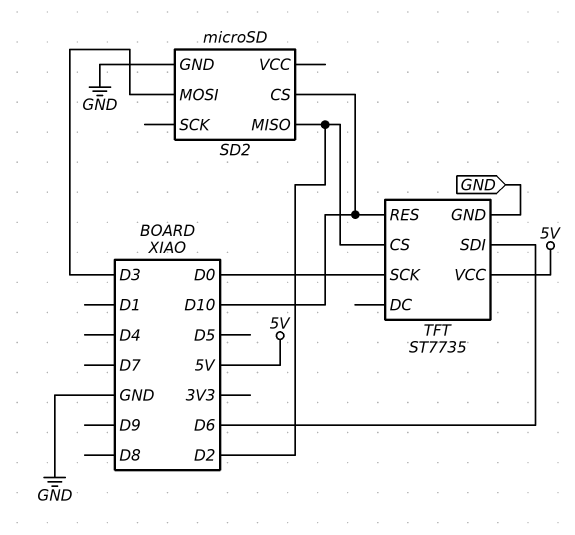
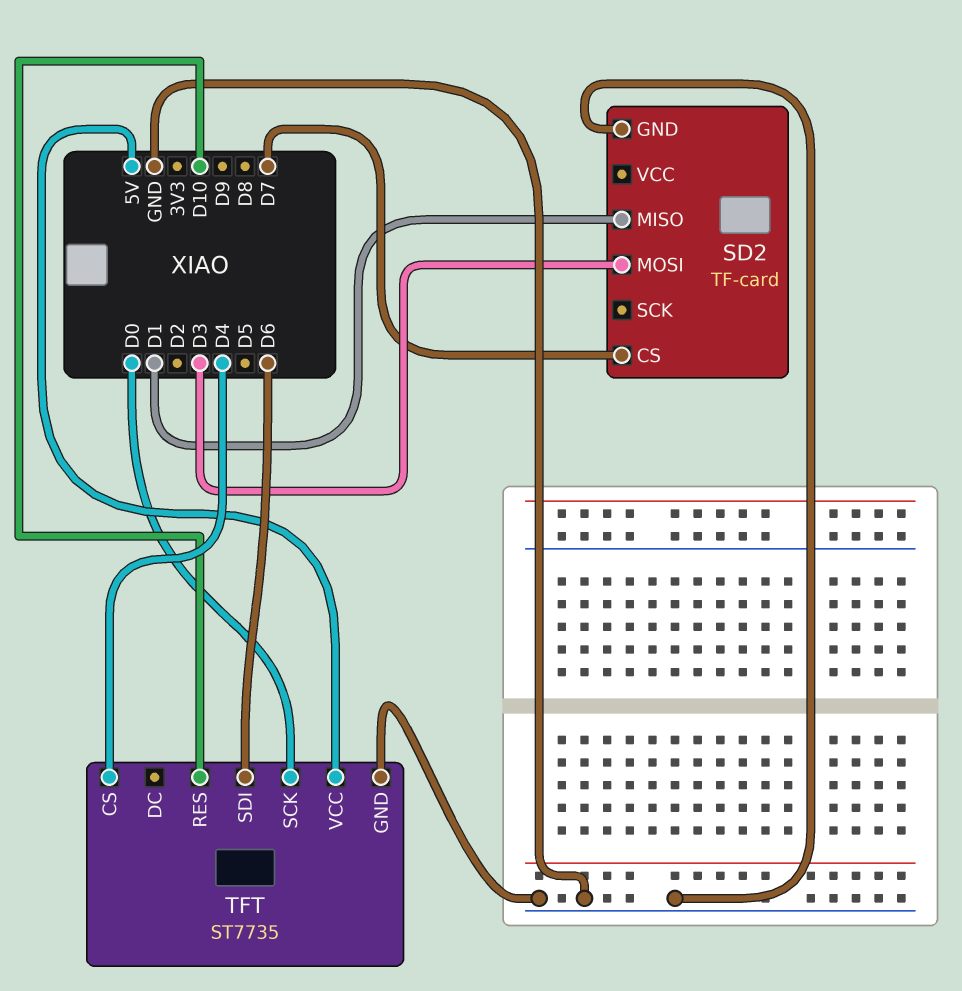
SD2: microSD -> TF-card
SD2 pin CS: D10 -> D7
SD2 pin MISO: D2 -> D1
TFT pin CS: D2 -> D4

